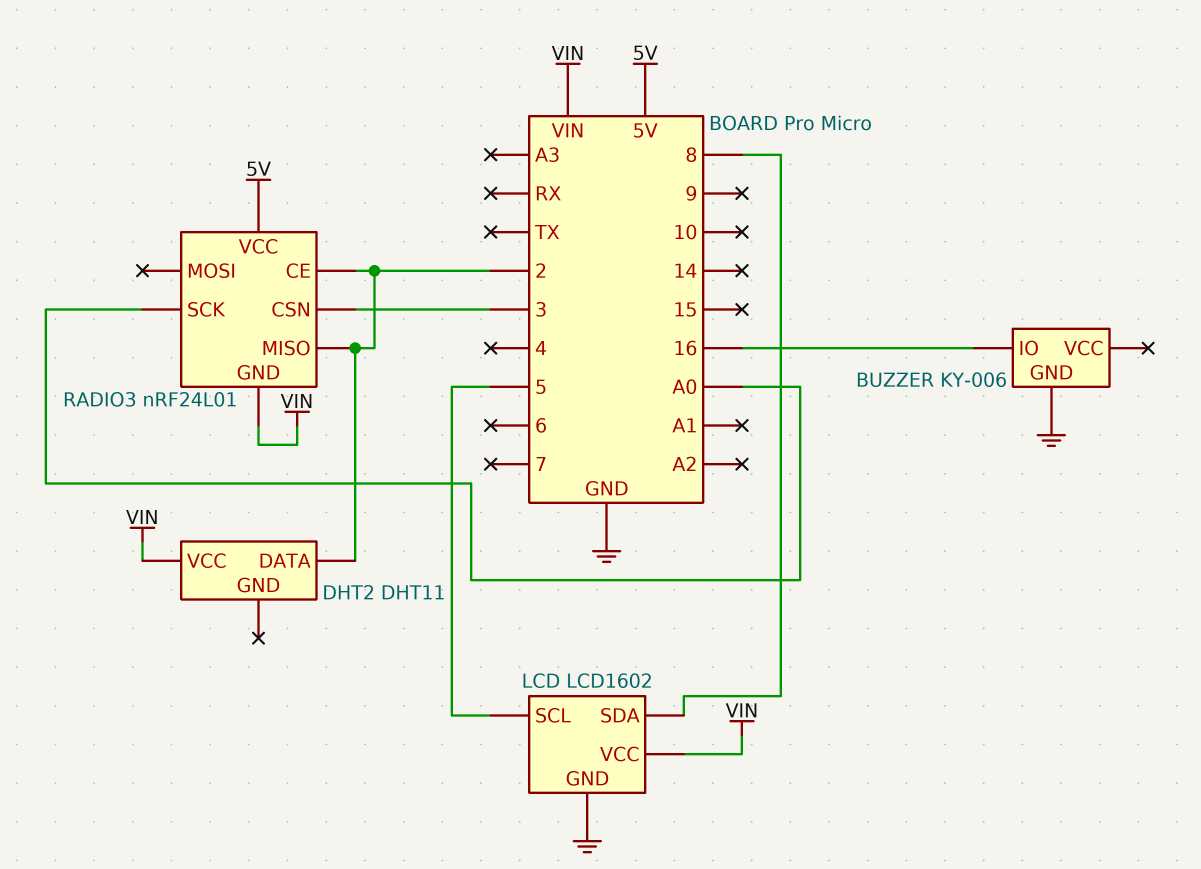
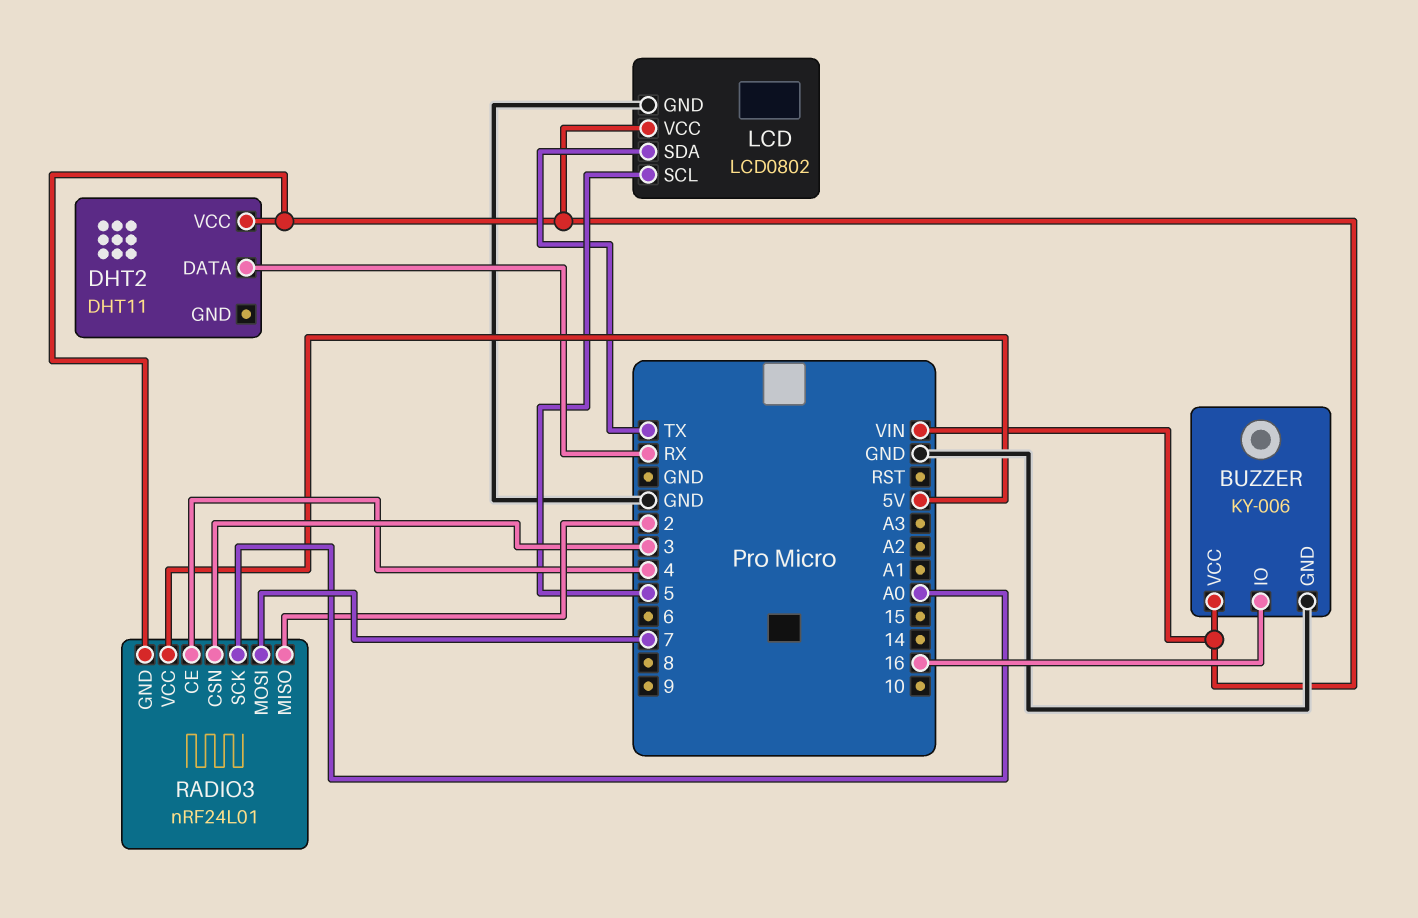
BUZZER pin VCC: none -> VIN
DHT2 pin DATA: 2 -> RX
LCD: LCD1602 -> LCD0802
LCD pin SDA: 8 -> TX
RADIO3 pin CE: 2 -> 4
RADIO3 pin MOSI: none -> 7

